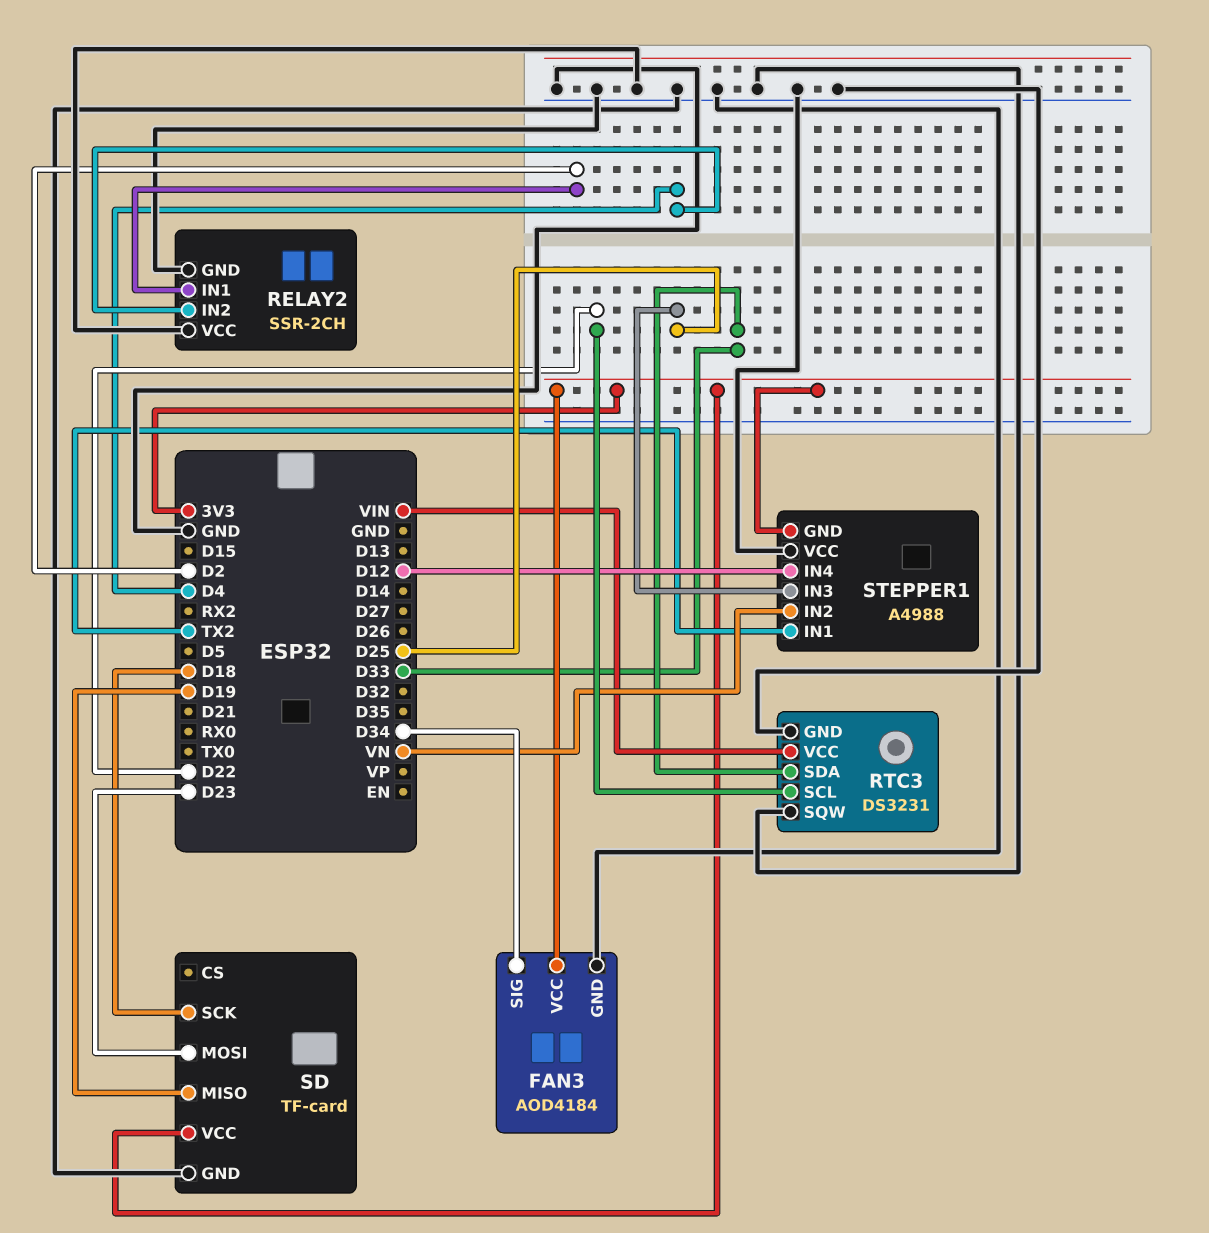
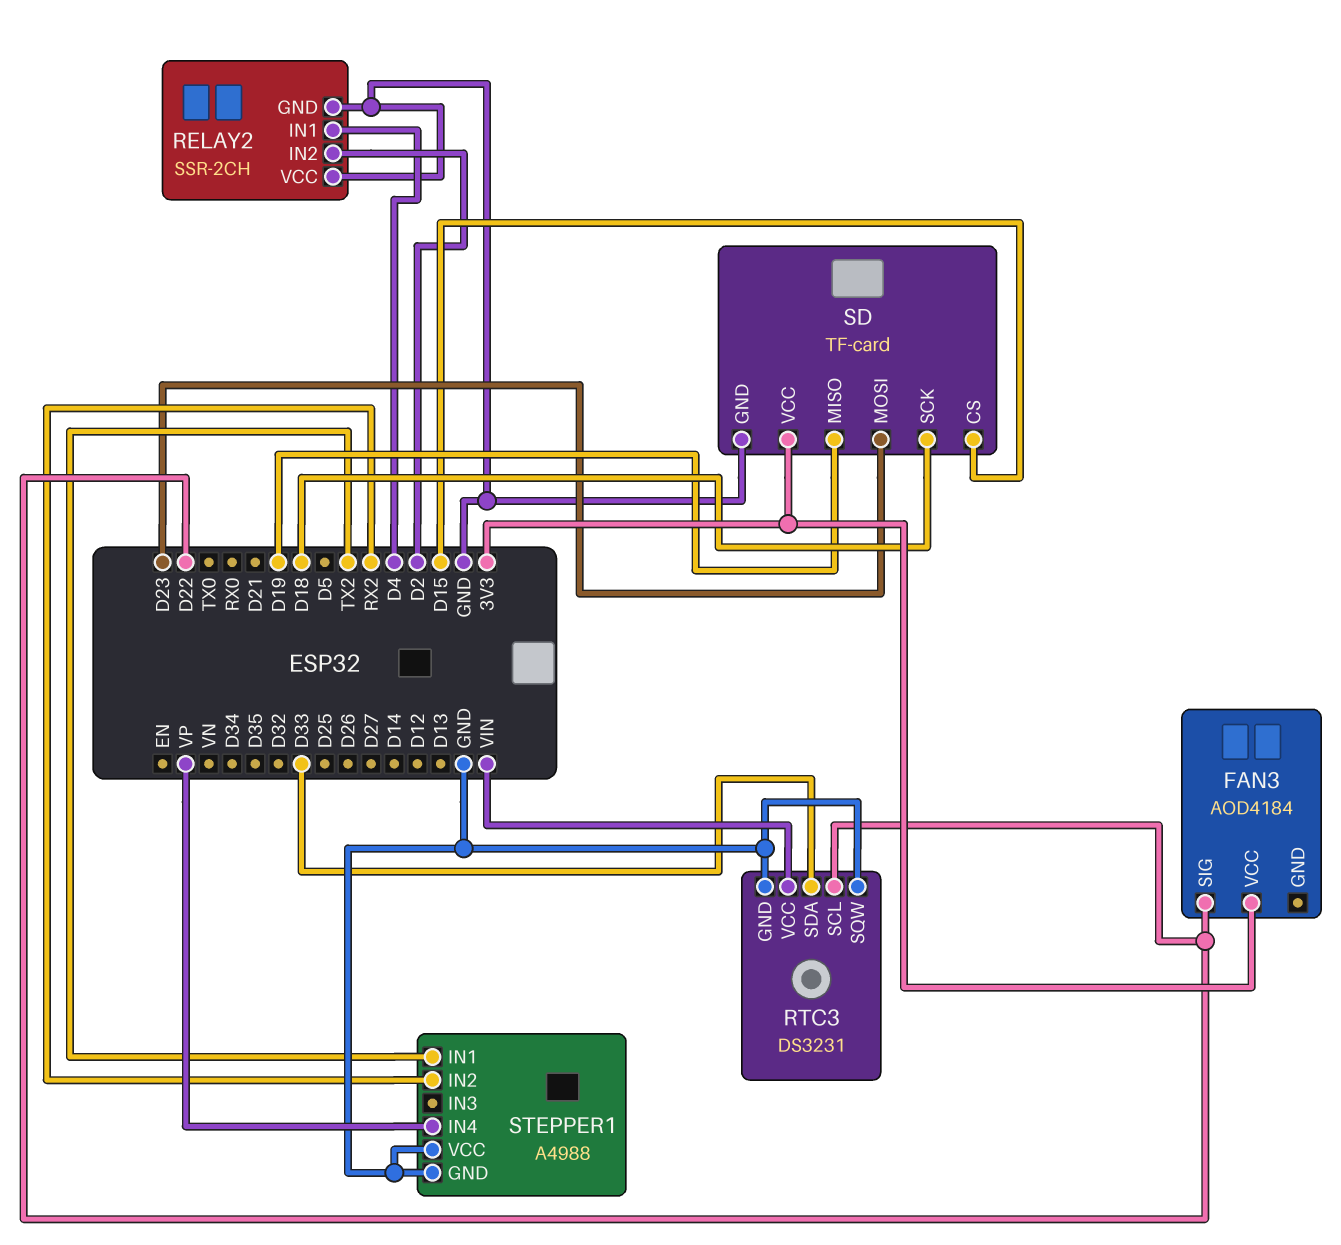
FAN3 pin GND: GND -> none
FAN3 pin SIG: D34 -> D22
RELAY2 pin IN1: D2 -> D4
RELAY2 pin IN2: D4 -> D2
SD pin CS: none -> D15
STEPPER1 pin GND: 3V3 -> GND
STEPPER1 pin IN2: VN -> RX2
STEPPER1 pin IN3: D25 -> none
STEPPER1 pin IN4: D12 -> VP

